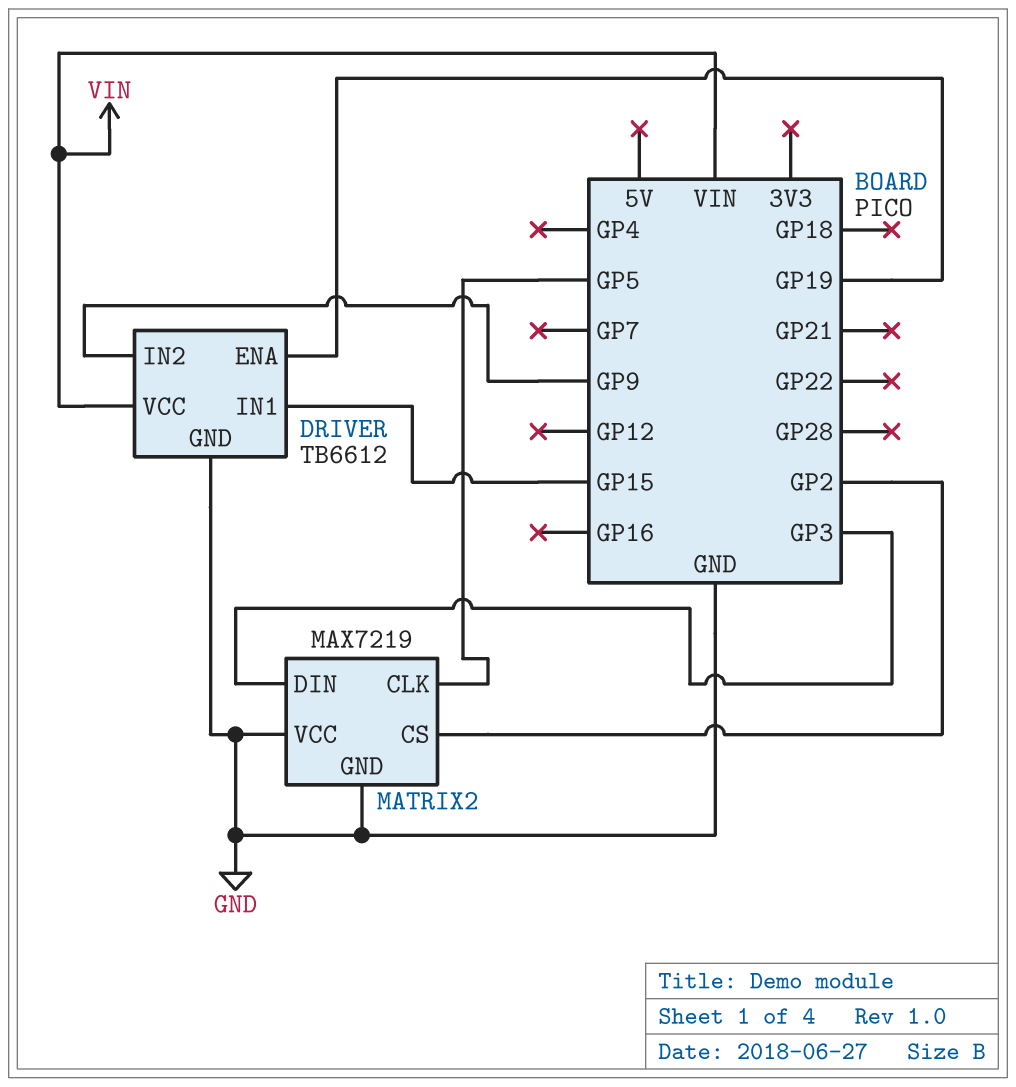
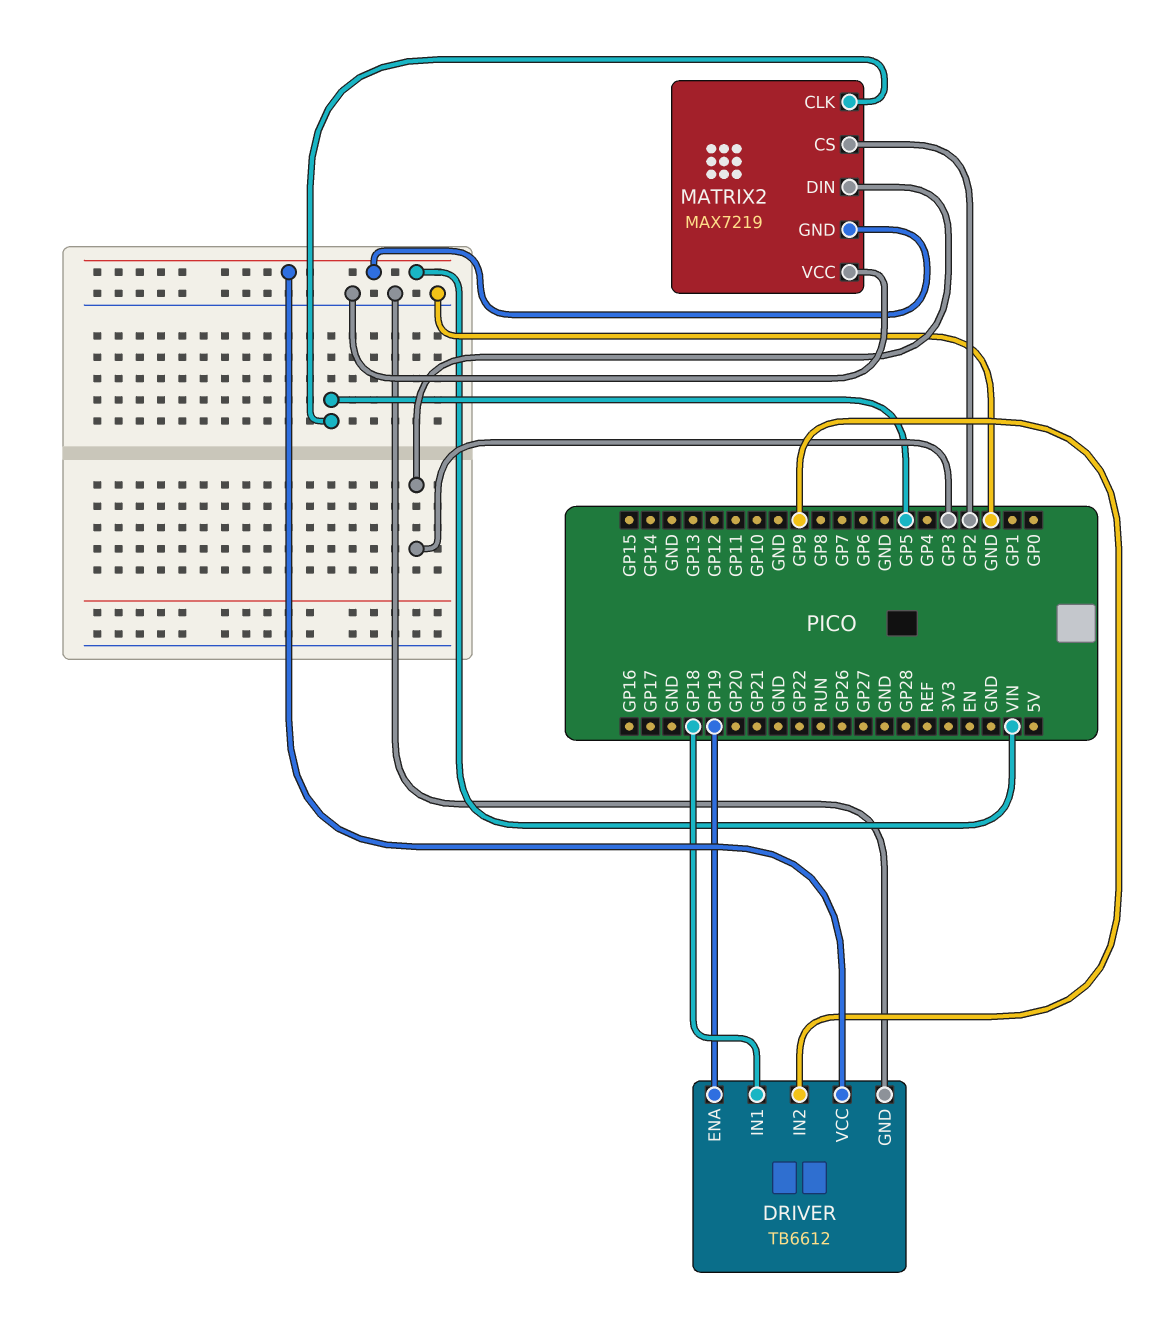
DRIVER pin IN1: GP15 -> GP18
MATRIX2 pin GND: GND -> VIN

